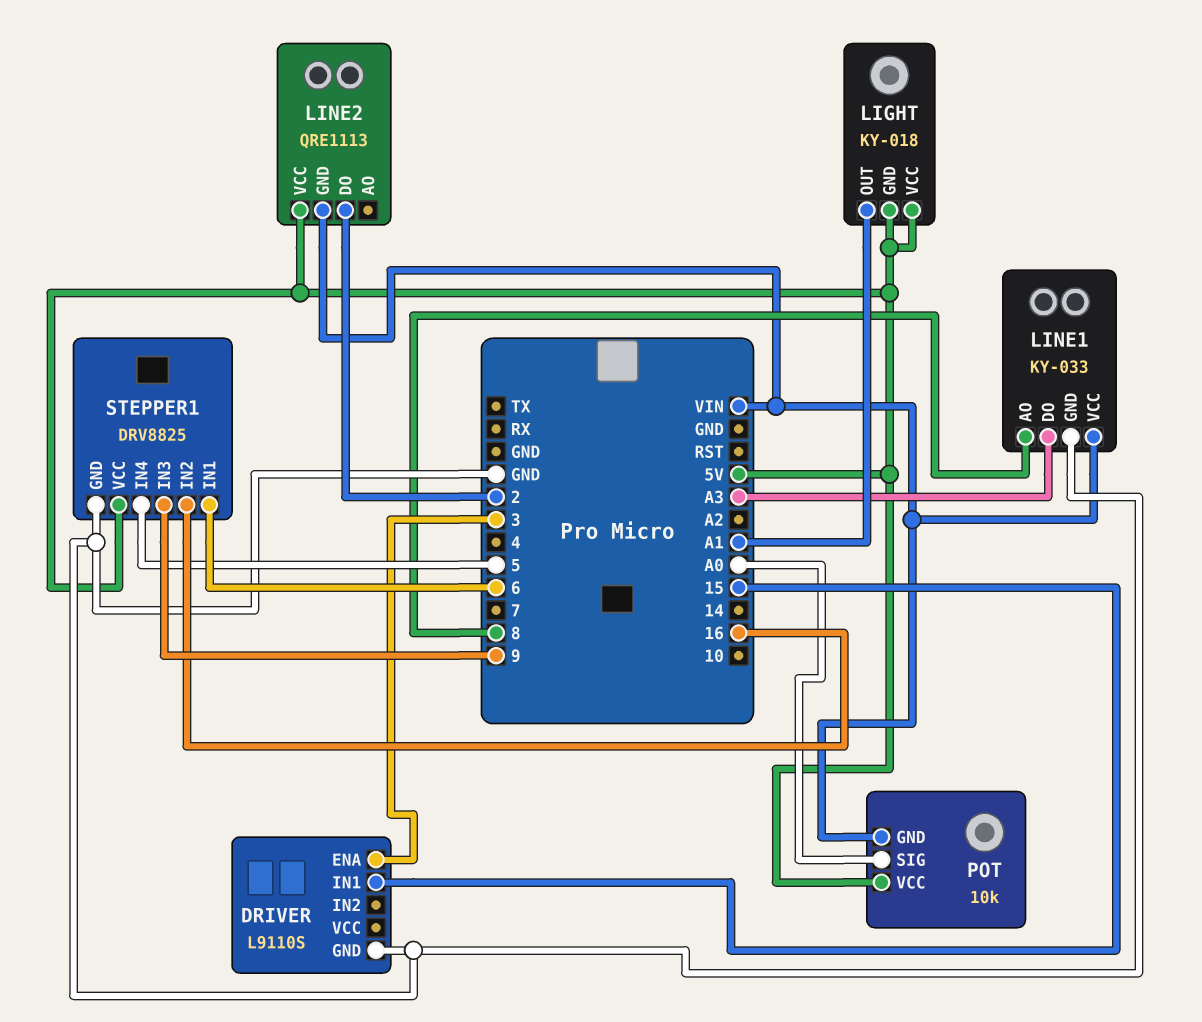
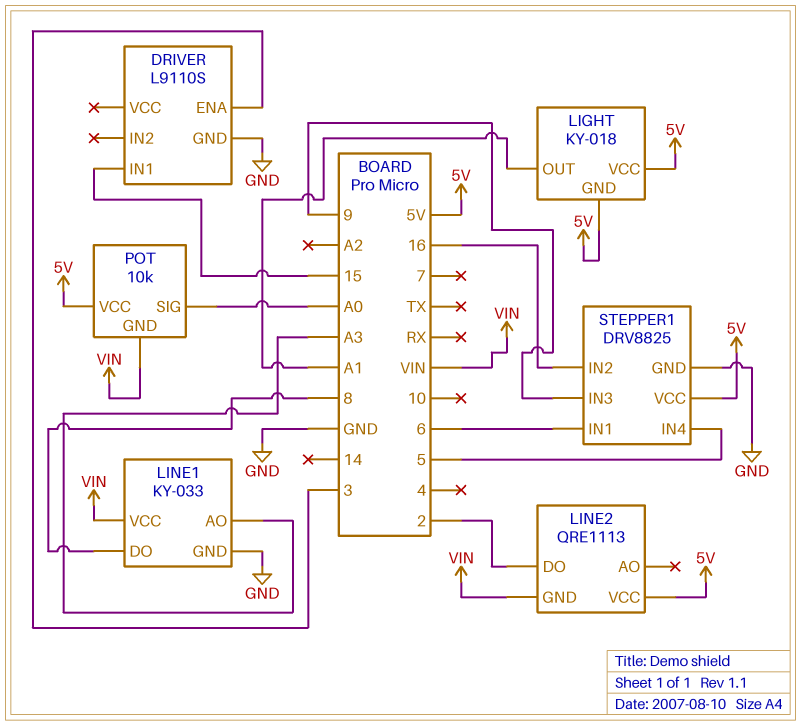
LINE1 pin AO: 8 -> A3
LINE1 pin DO: A3 -> 8

